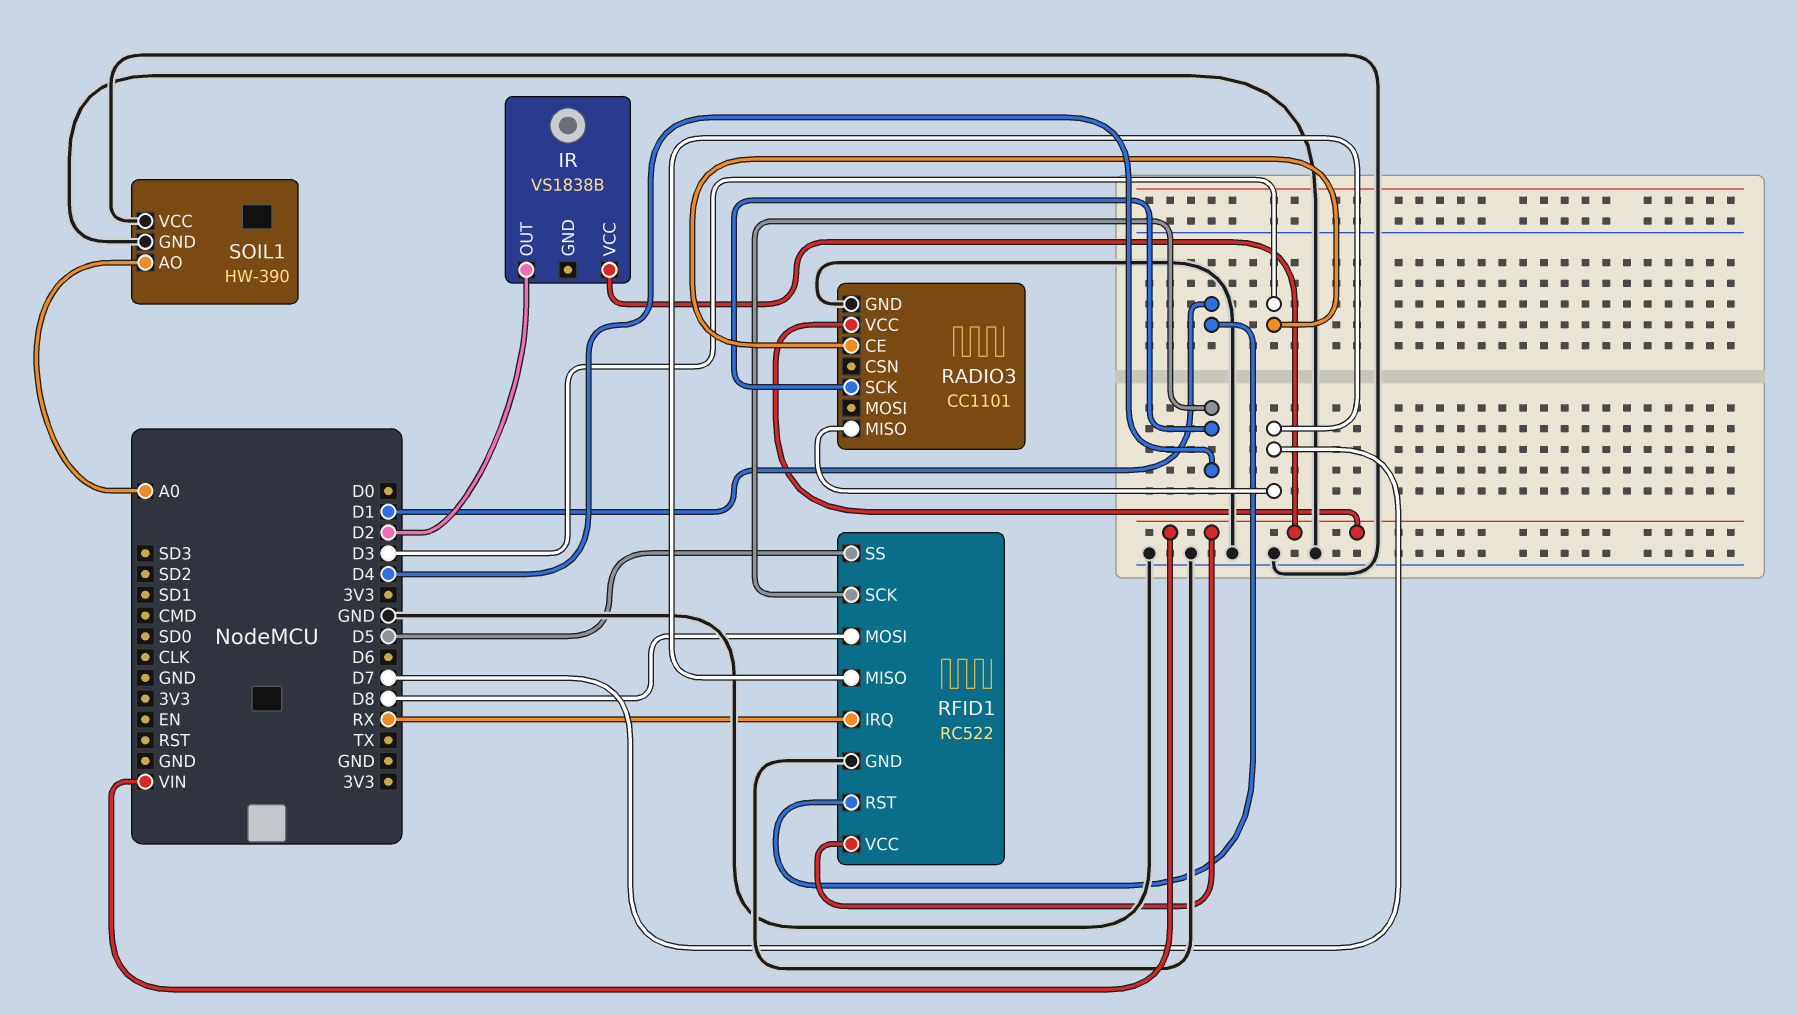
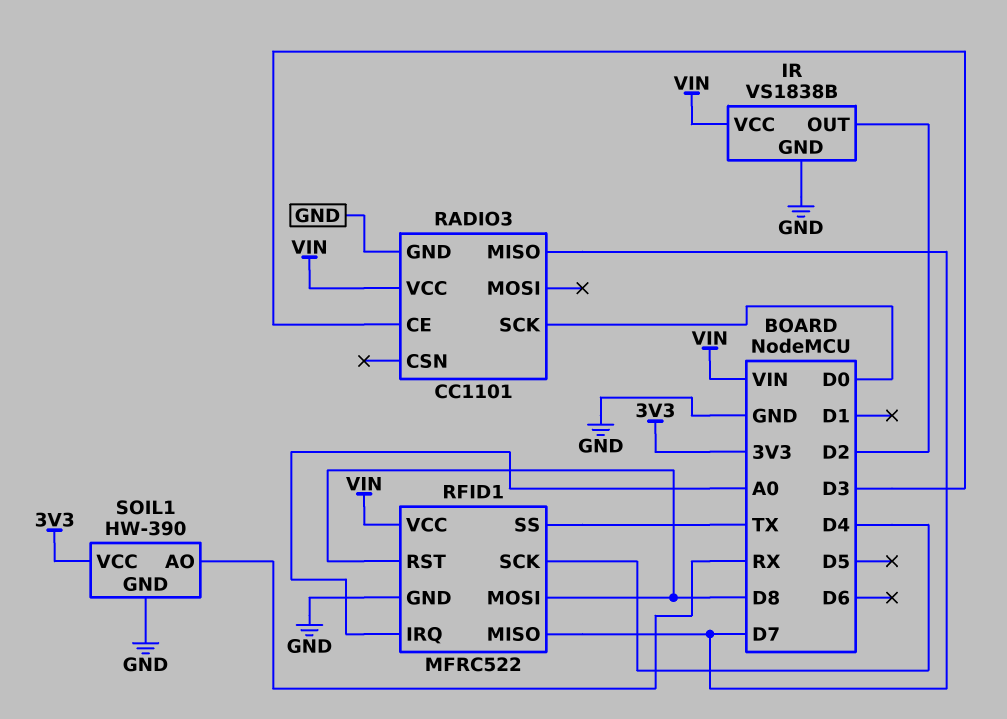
IR pin GND: none -> GND
RADIO3 pin SCK: D4 -> D0
RFID1: RC522 -> MFRC522
RFID1 pin IRQ: RX -> A0
RFID1 pin RST: D1 -> D8
RFID1 pin SS: D5 -> TX
SOIL1 pin AO: A0 -> RX
SOIL1 pin VCC: GND -> 3V3

